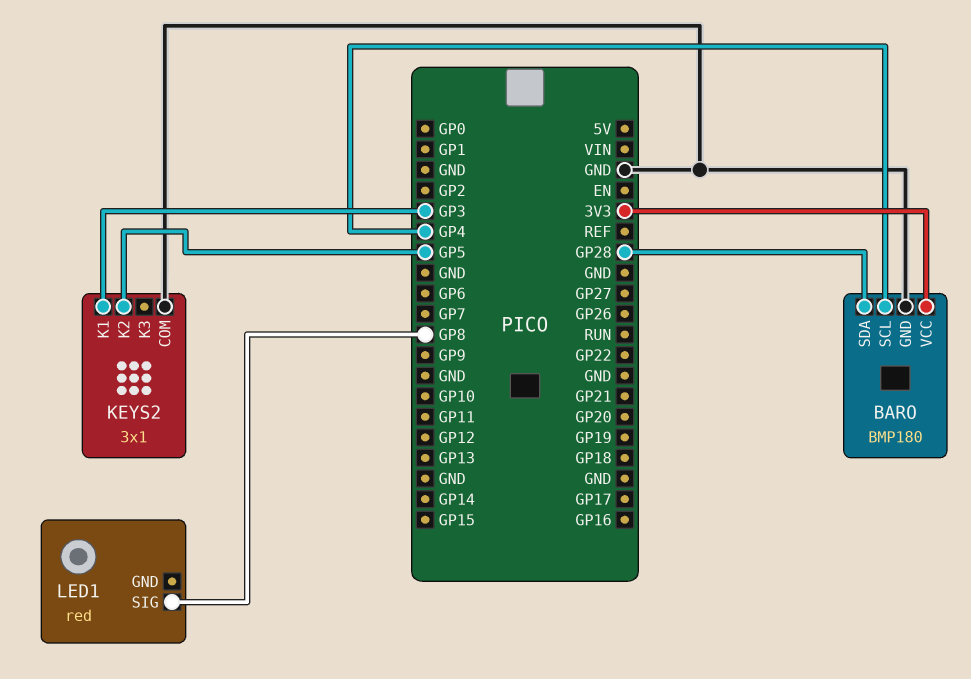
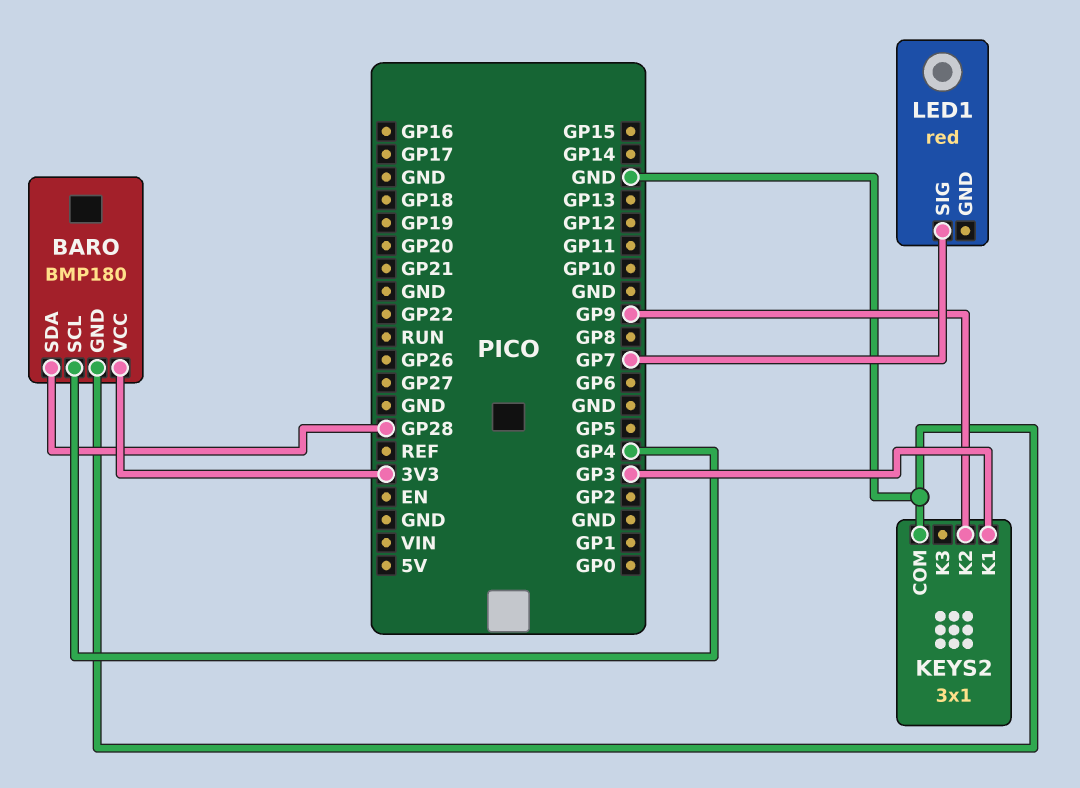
KEYS2 pin K2: GP5 -> GP9
LED1 pin SIG: GP8 -> GP7

